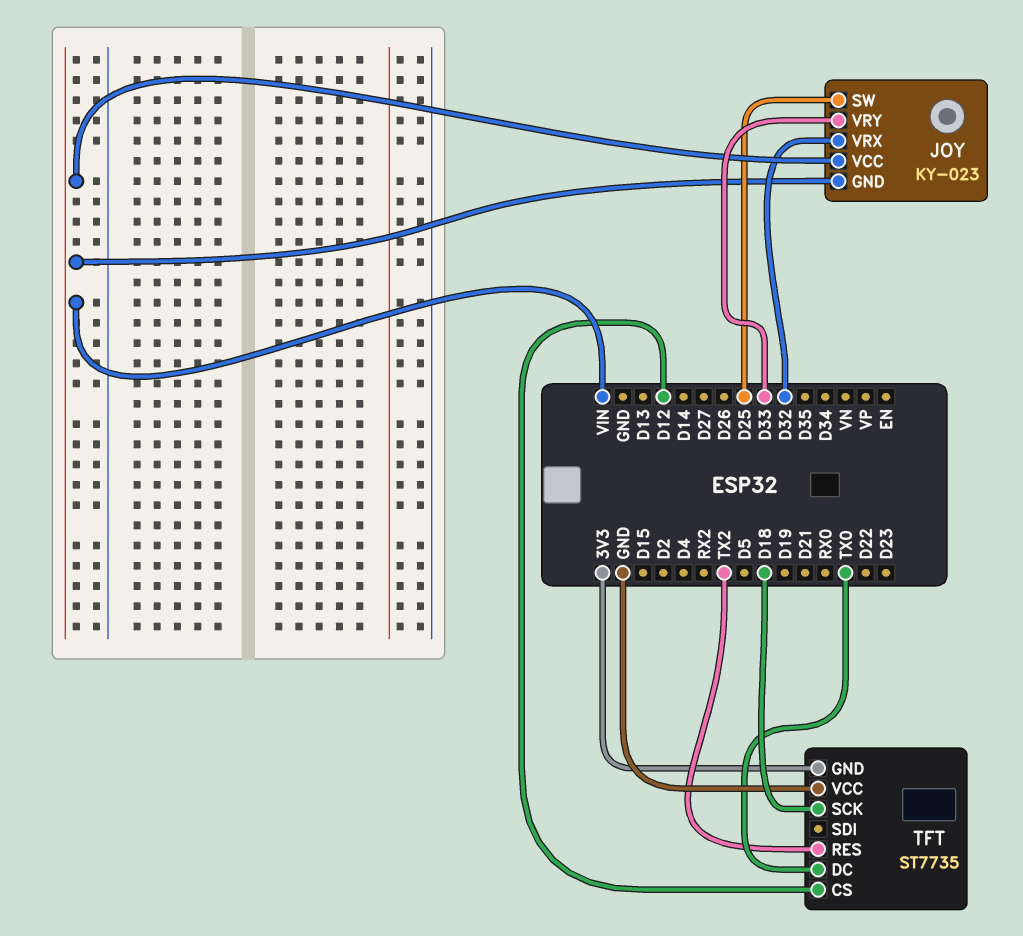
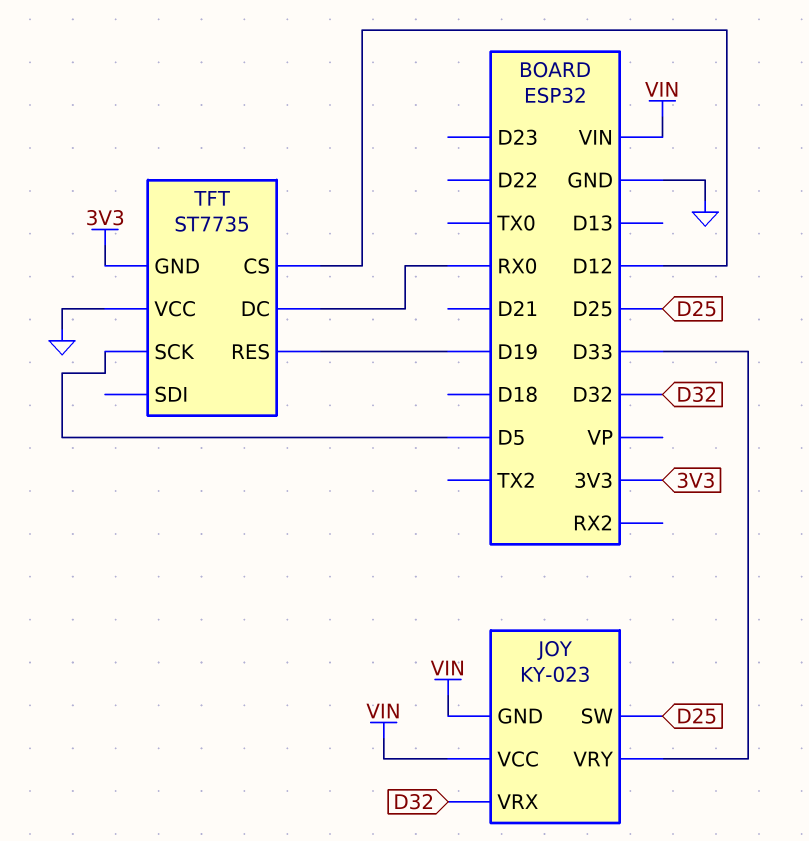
TFT pin DC: TX0 -> RX0
TFT pin RES: TX2 -> D19
TFT pin SCK: D18 -> D5

